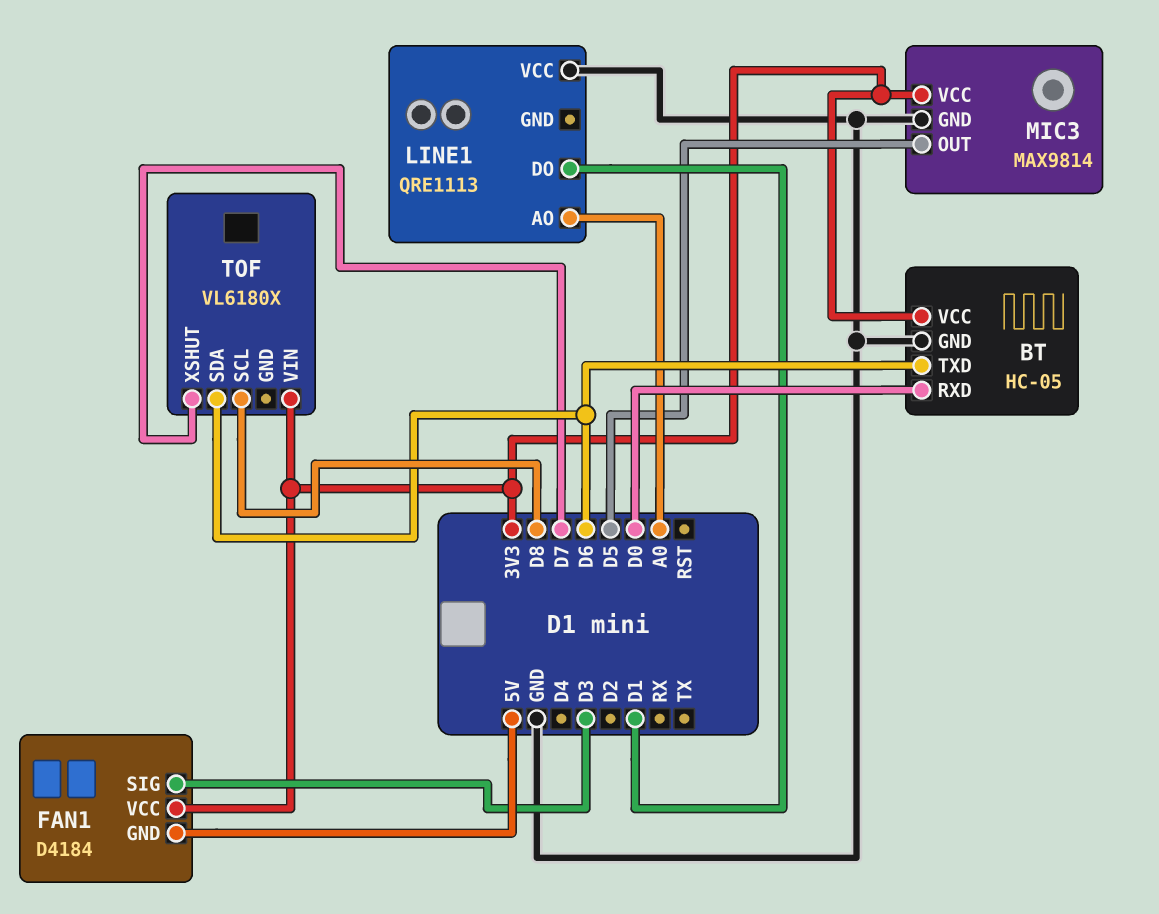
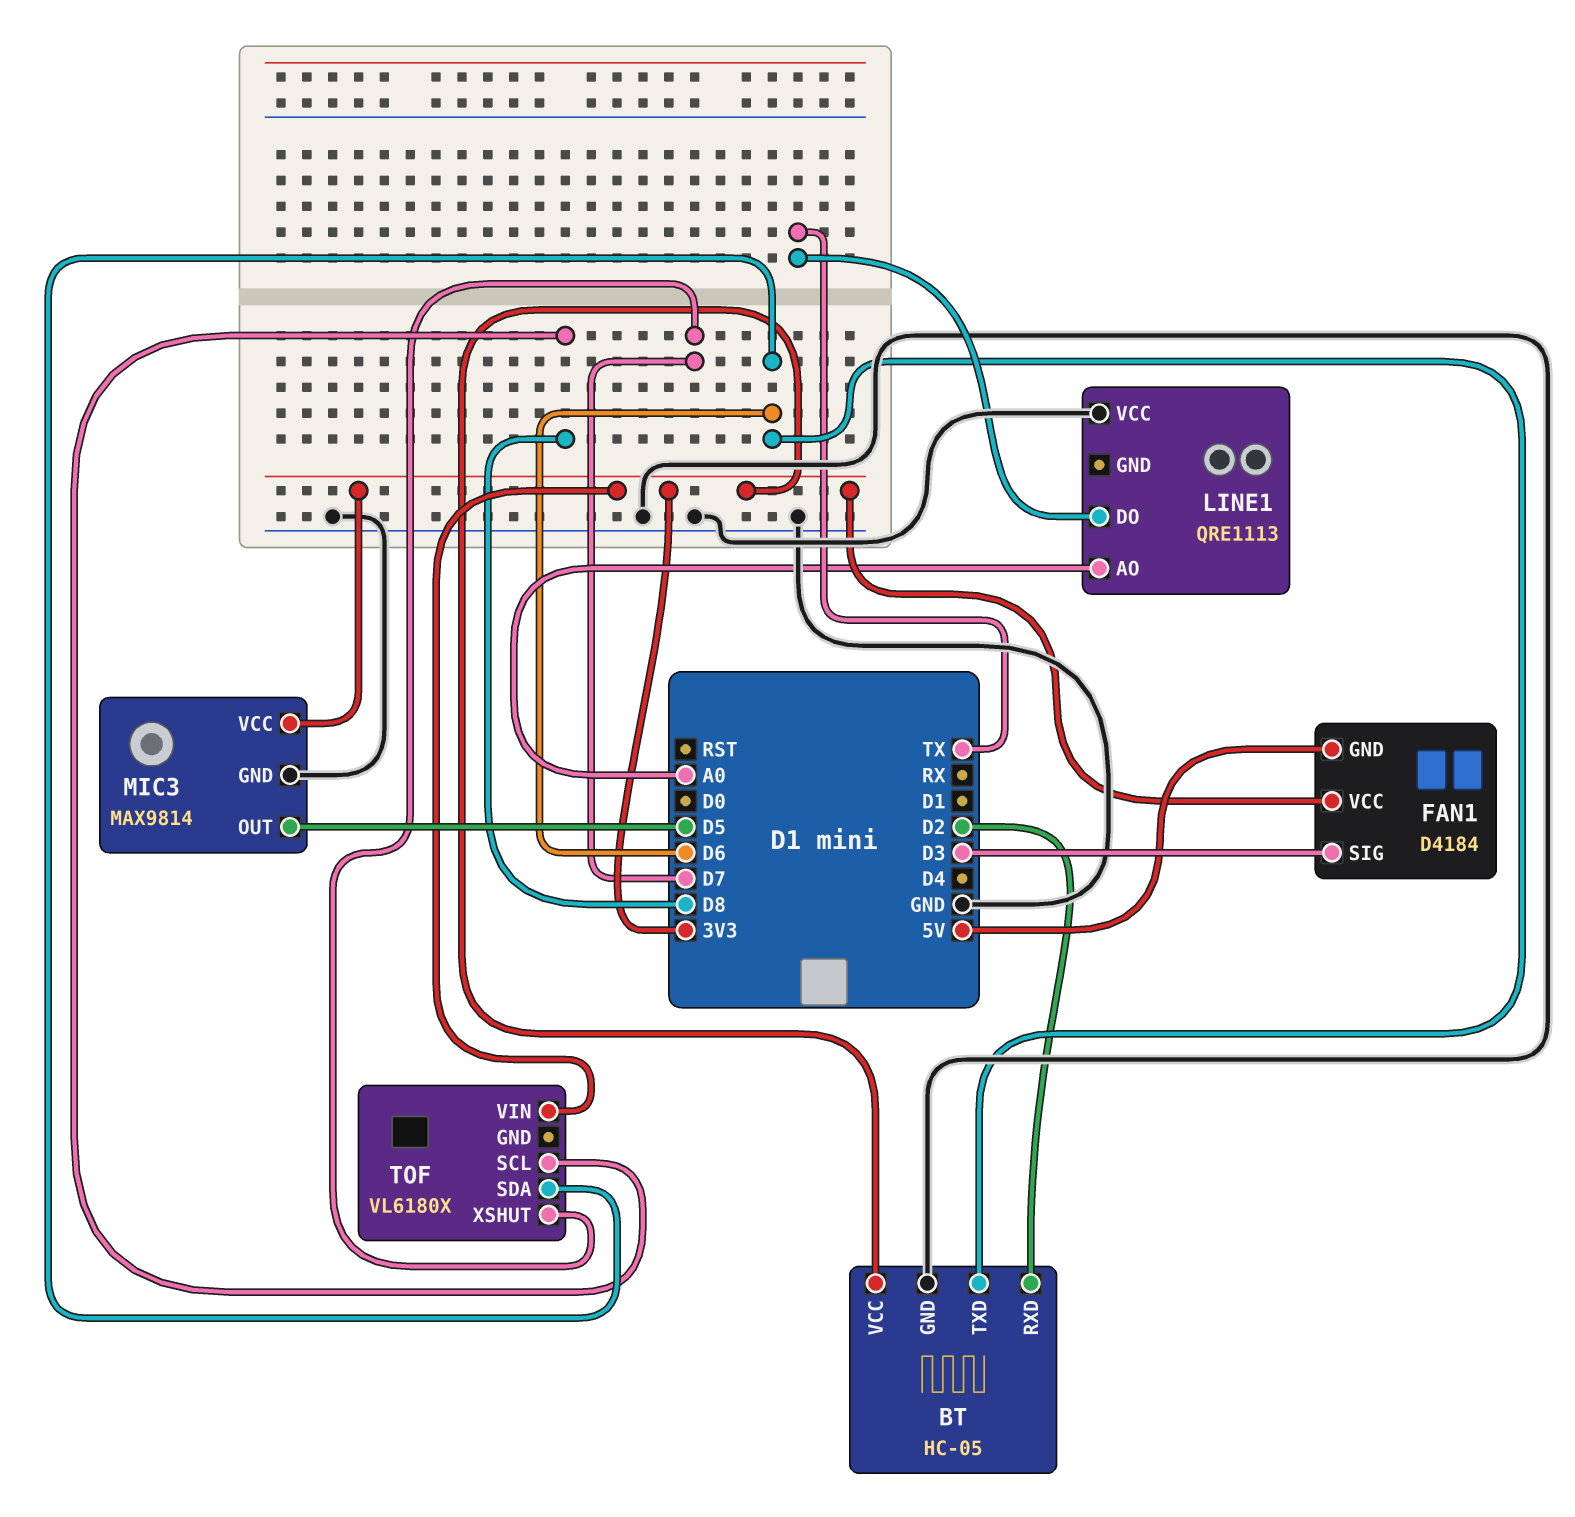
BT pin RXD: D0 -> D2
LINE1 pin DO: D1 -> TX

